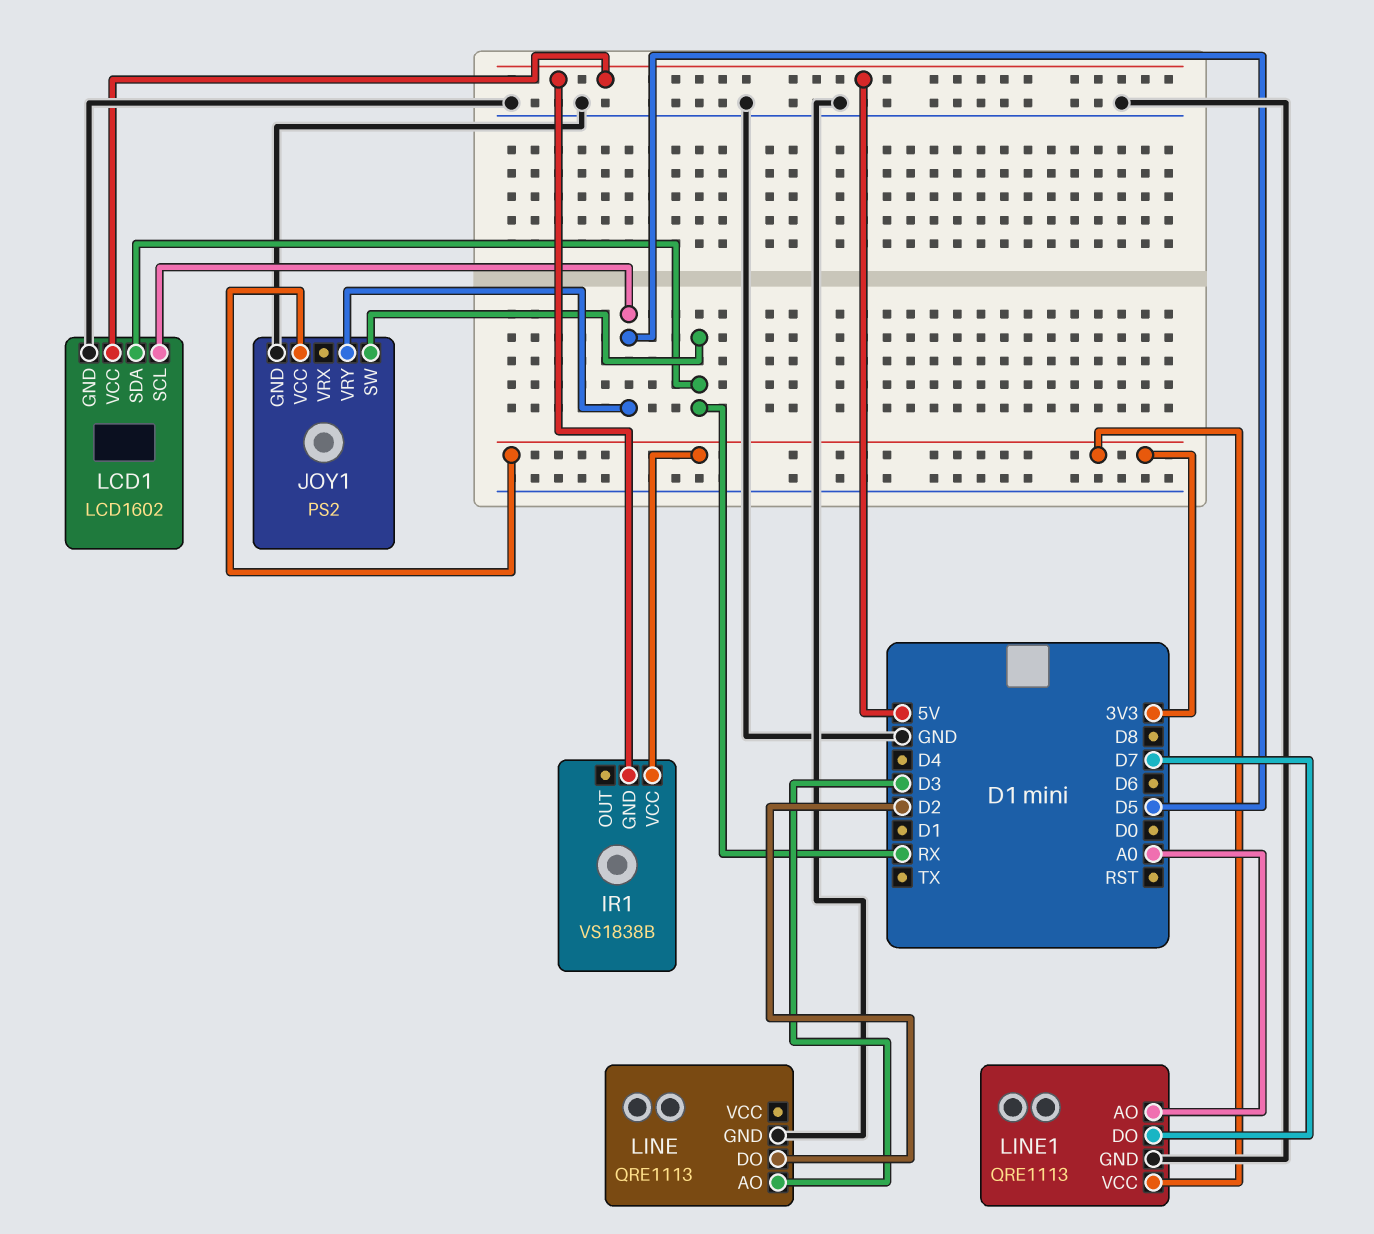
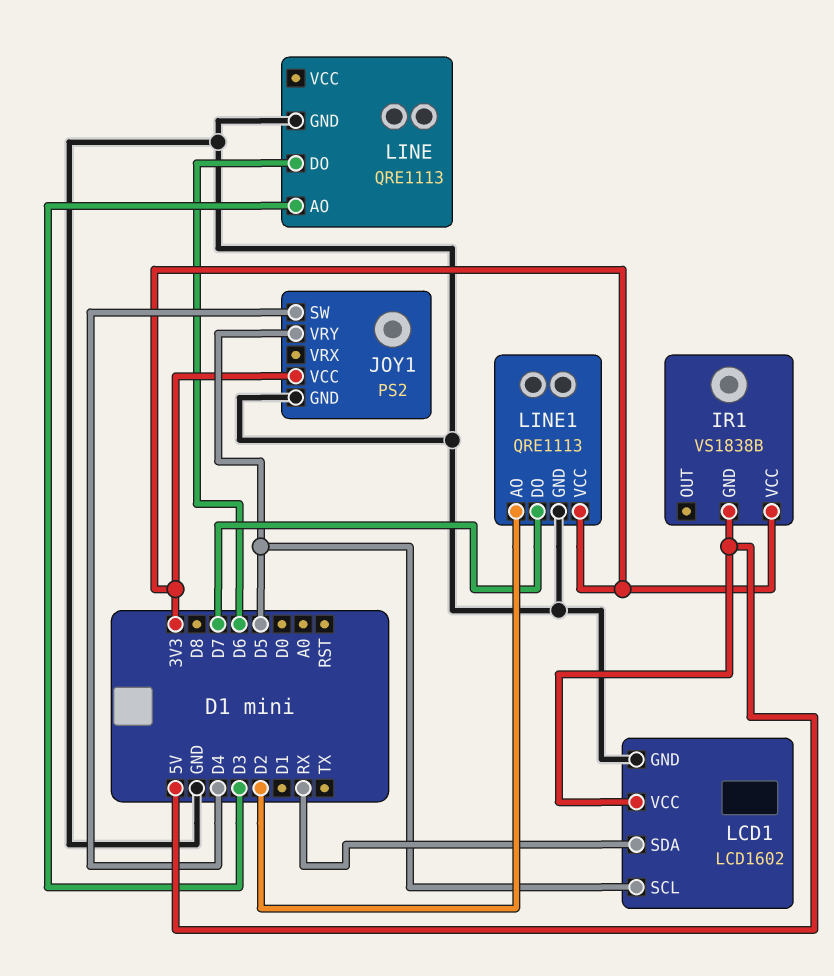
JOY1 pin SW: RX -> D4
LINE pin DO: D2 -> D6
LINE1 pin AO: A0 -> D2

